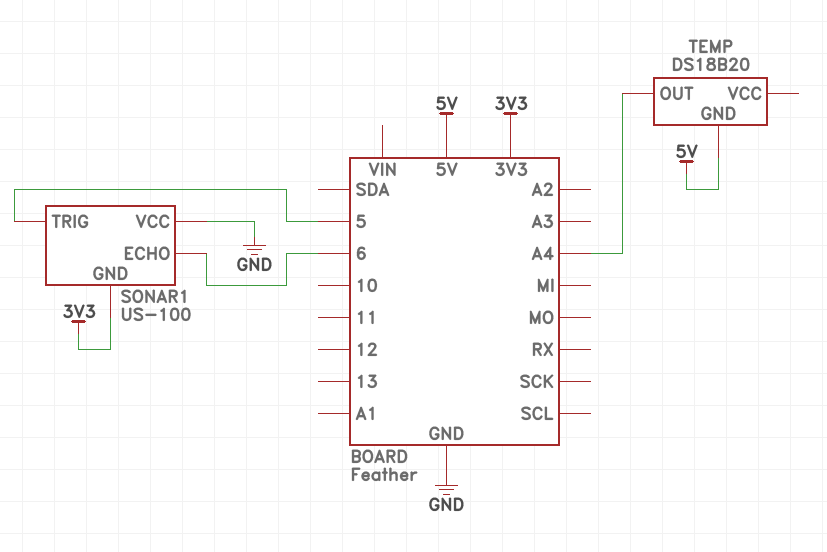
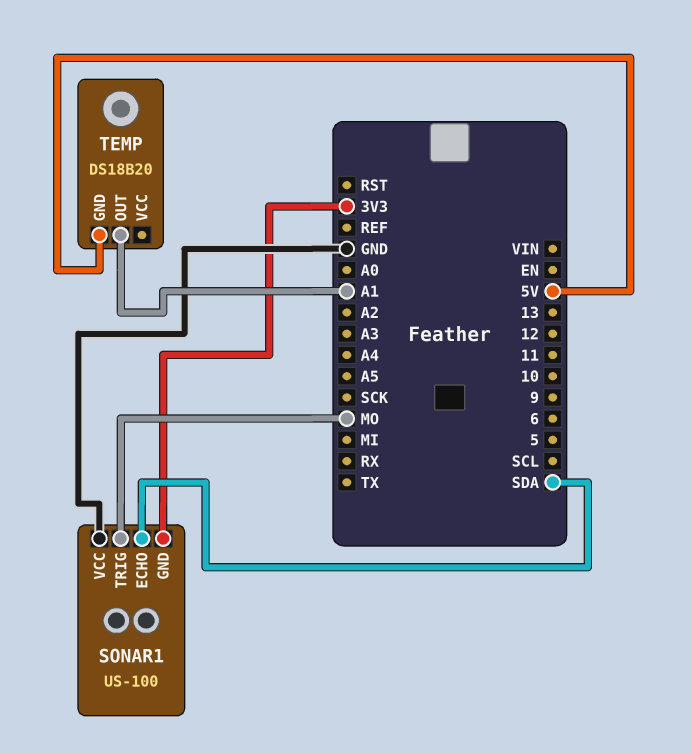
SONAR1 pin ECHO: 6 -> SDA
SONAR1 pin TRIG: 5 -> MO
TEMP pin OUT: A4 -> A1

